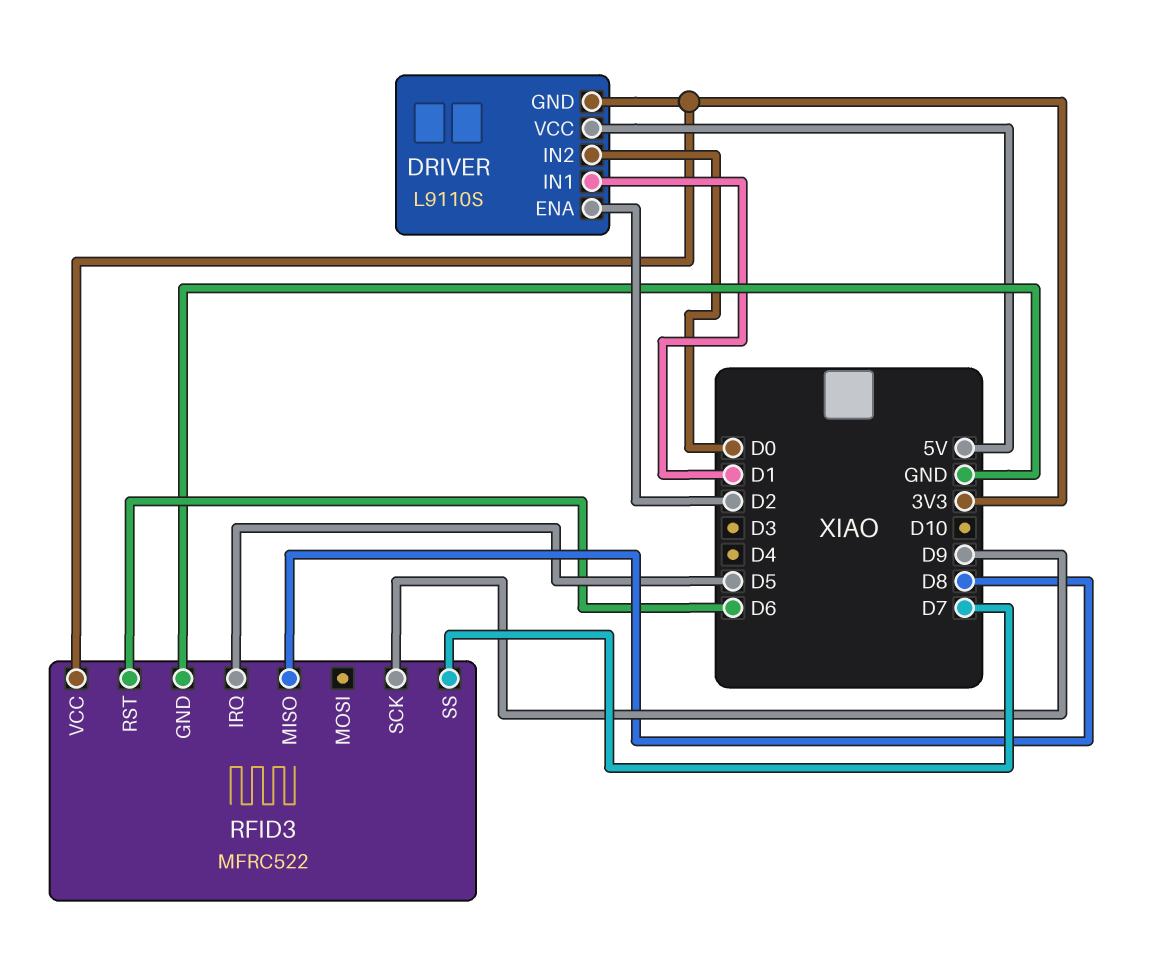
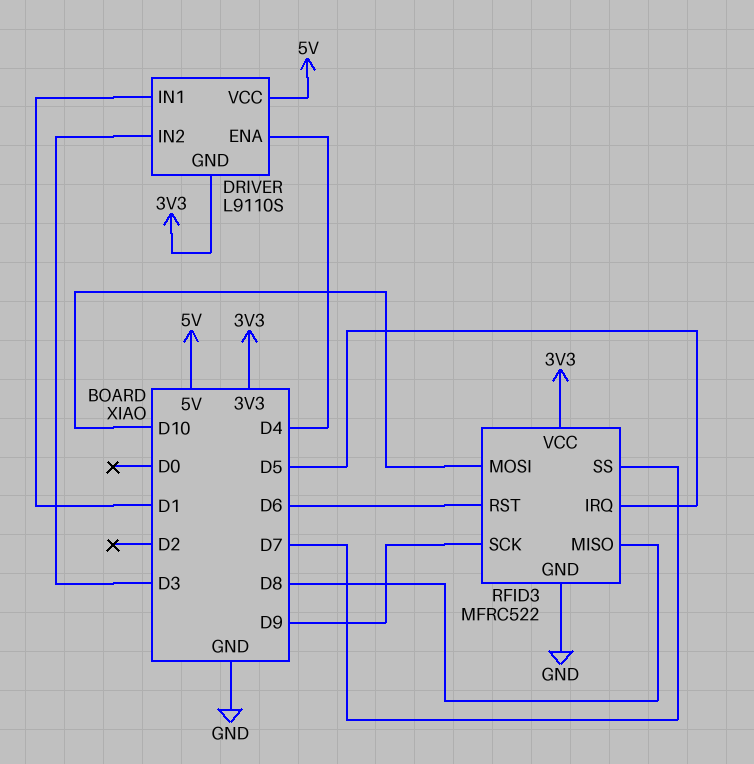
DRIVER pin ENA: D2 -> D4
DRIVER pin IN2: D0 -> D3
RFID3 pin MOSI: none -> D10

